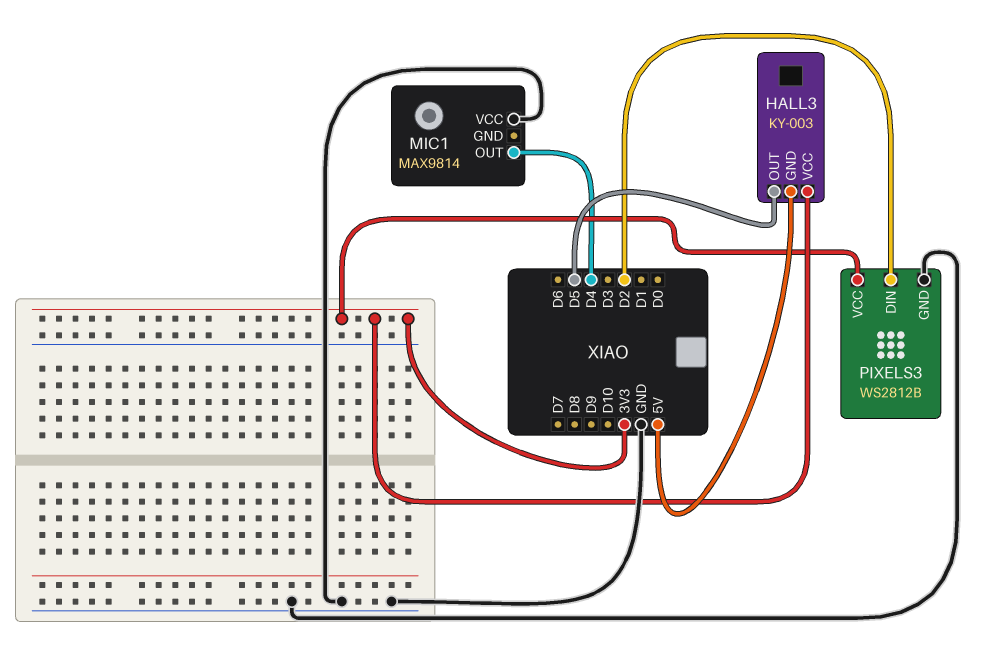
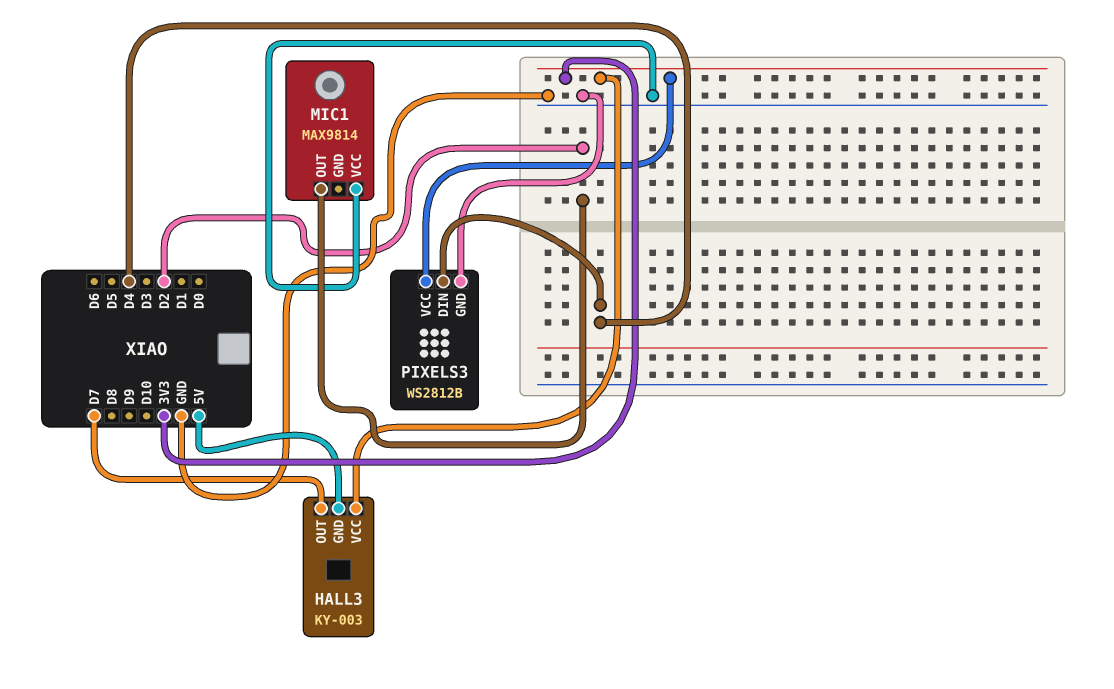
HALL3 pin OUT: D5 -> D7
MIC1 pin OUT: D4 -> D2
PIXELS3 pin DIN: D2 -> D4

